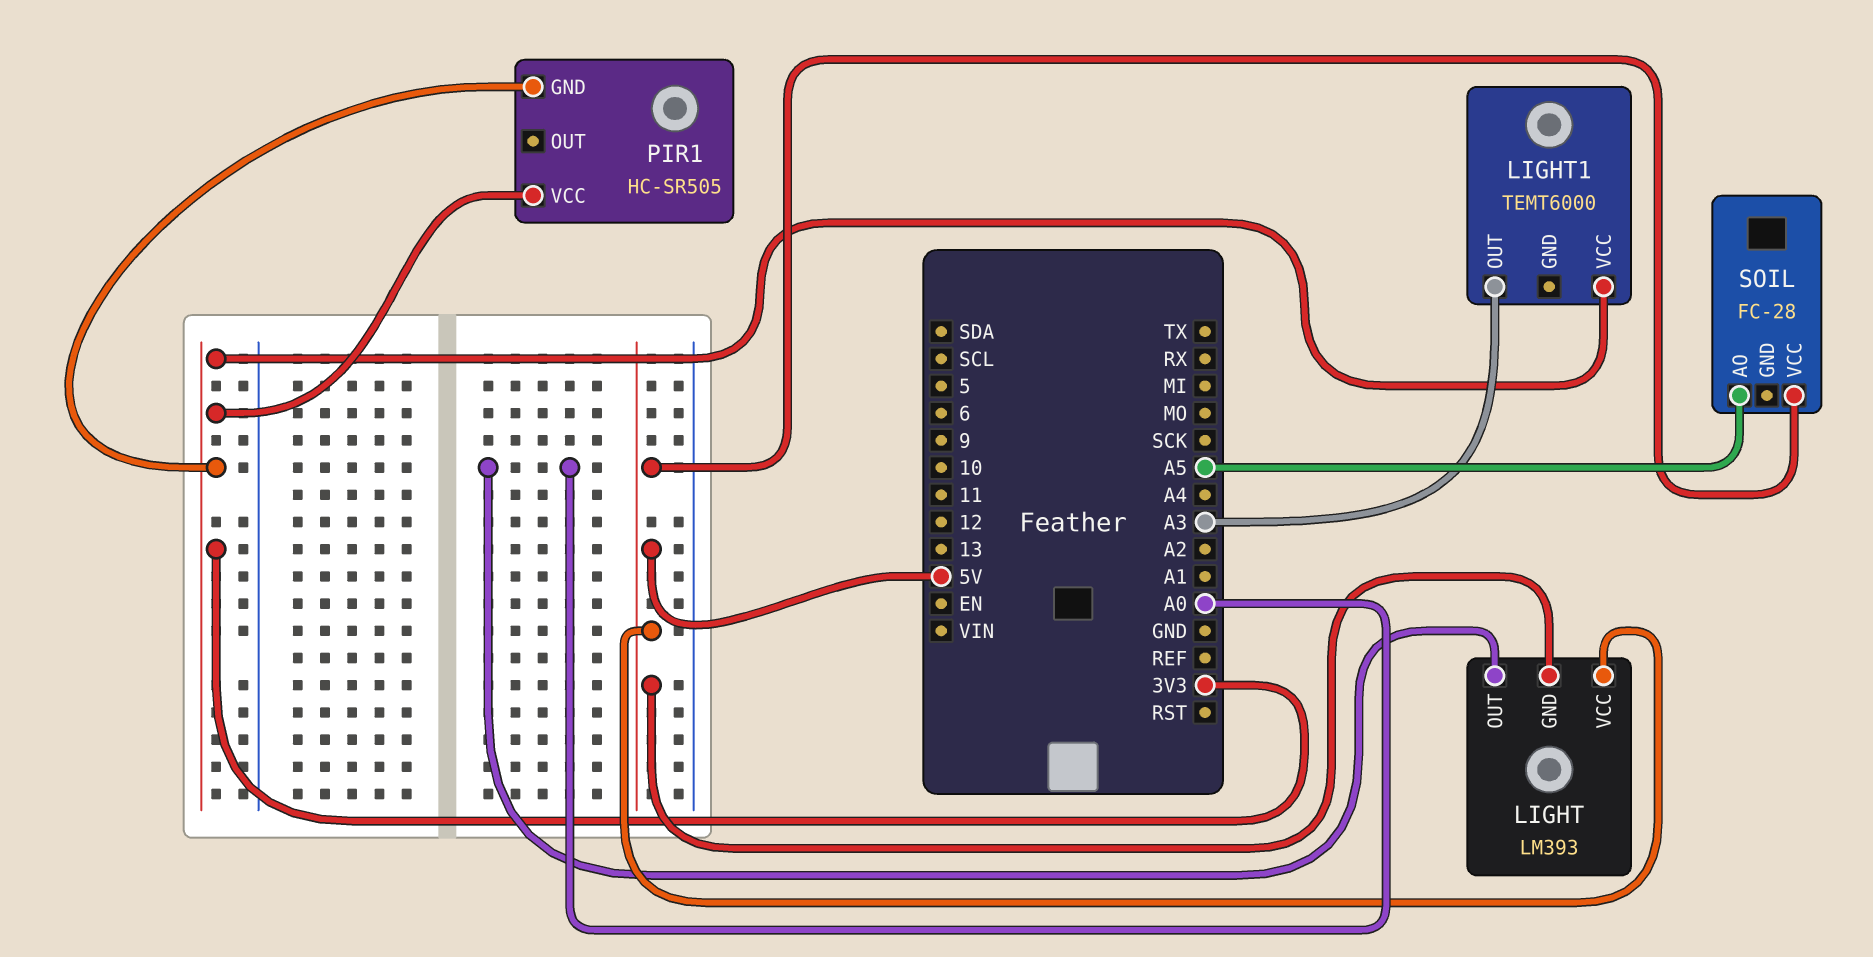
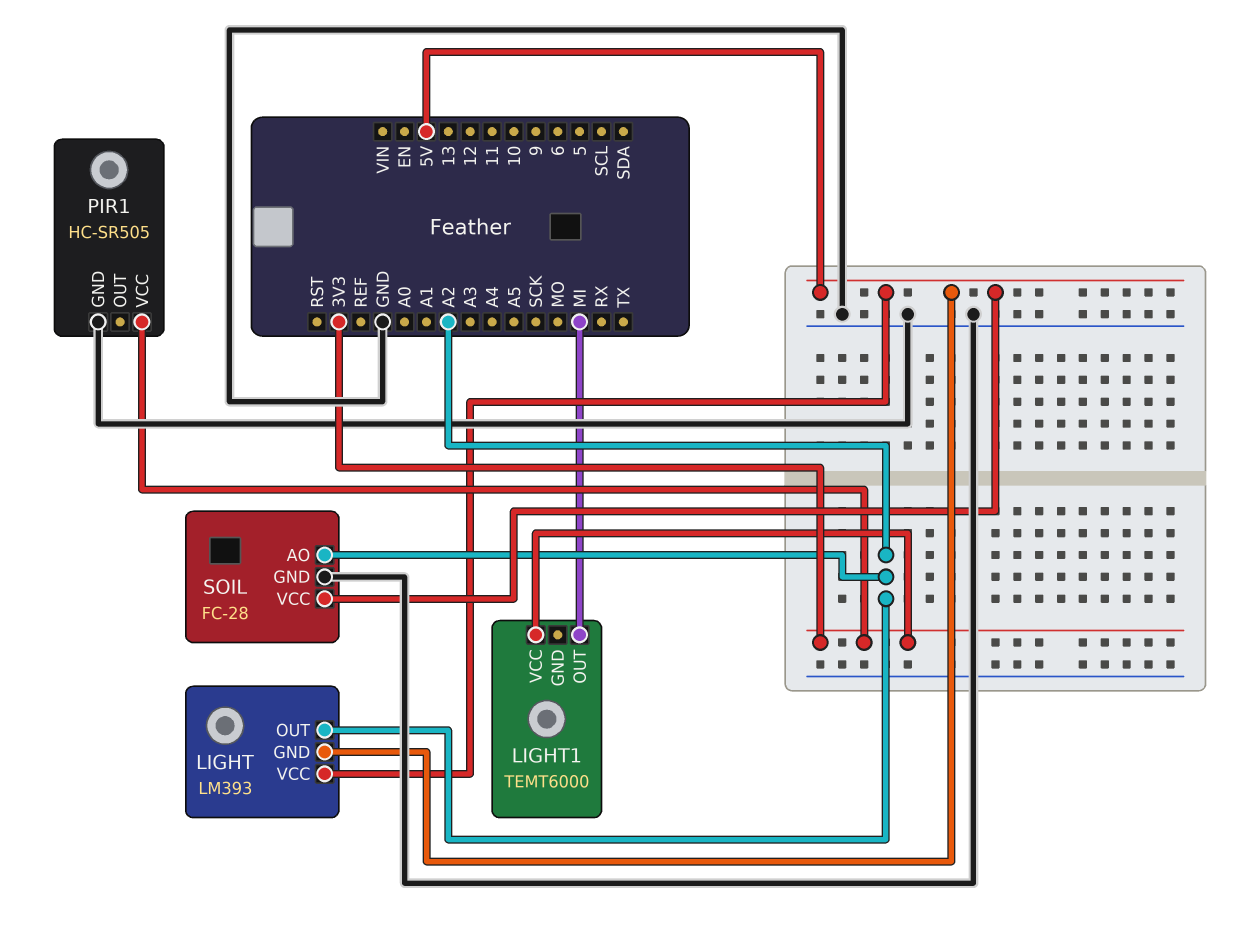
LIGHT pin OUT: A0 -> A2
LIGHT1 pin OUT: A3 -> MI
PIR1 pin GND: 3V3 -> GND
SOIL pin AO: A5 -> A2
SOIL pin GND: none -> GND

